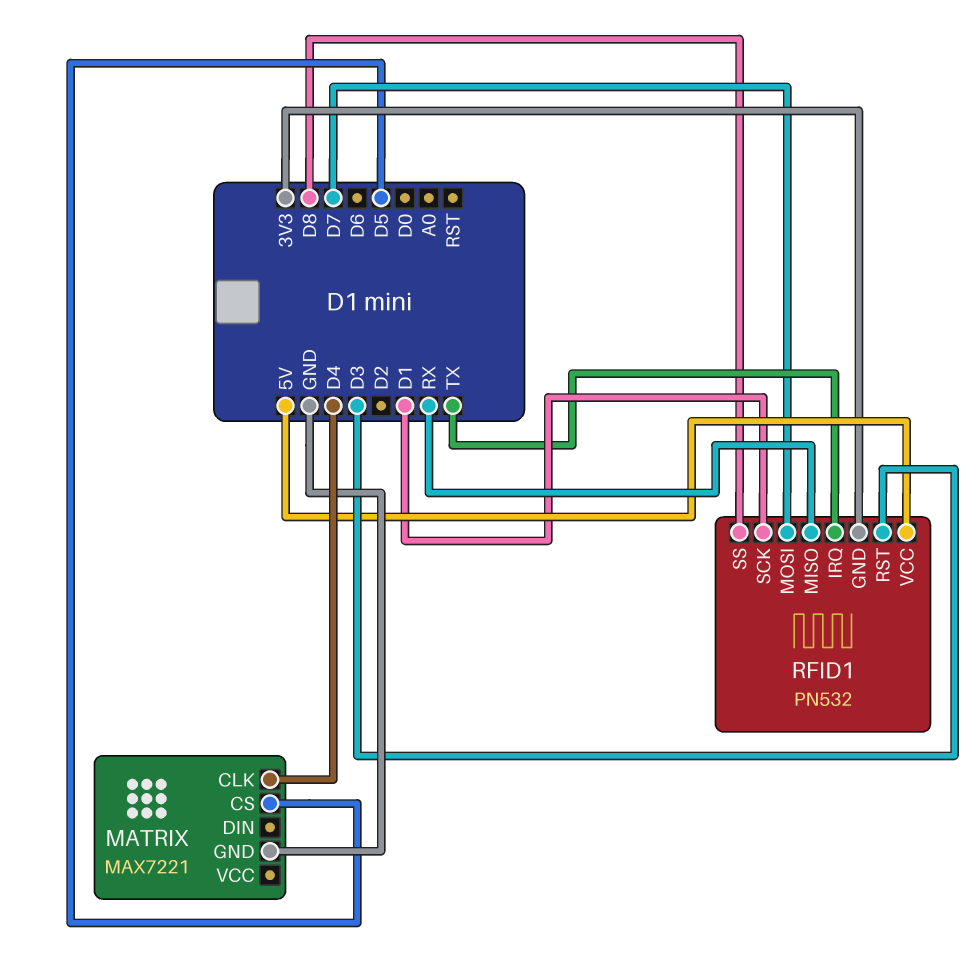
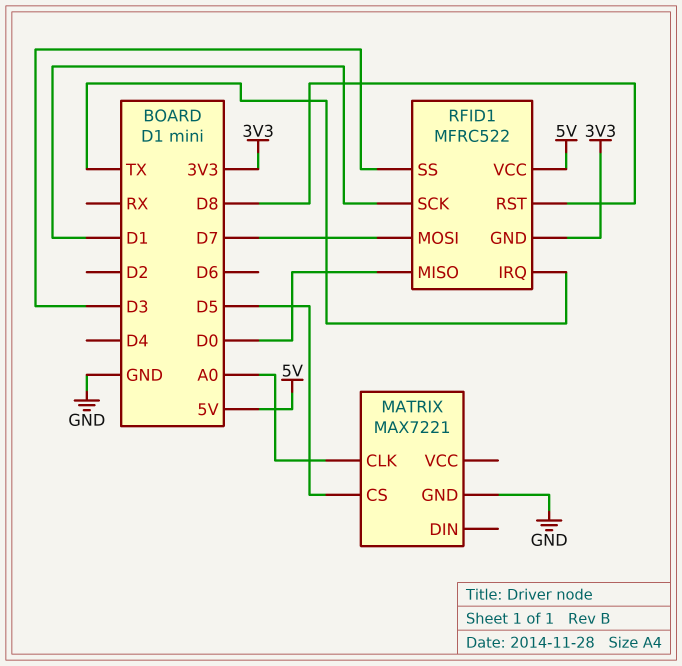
MATRIX pin CLK: D4 -> A0
RFID1: PN532 -> MFRC522
RFID1 pin MISO: RX -> D0
RFID1 pin RST: D3 -> D8
RFID1 pin SS: D8 -> D3

